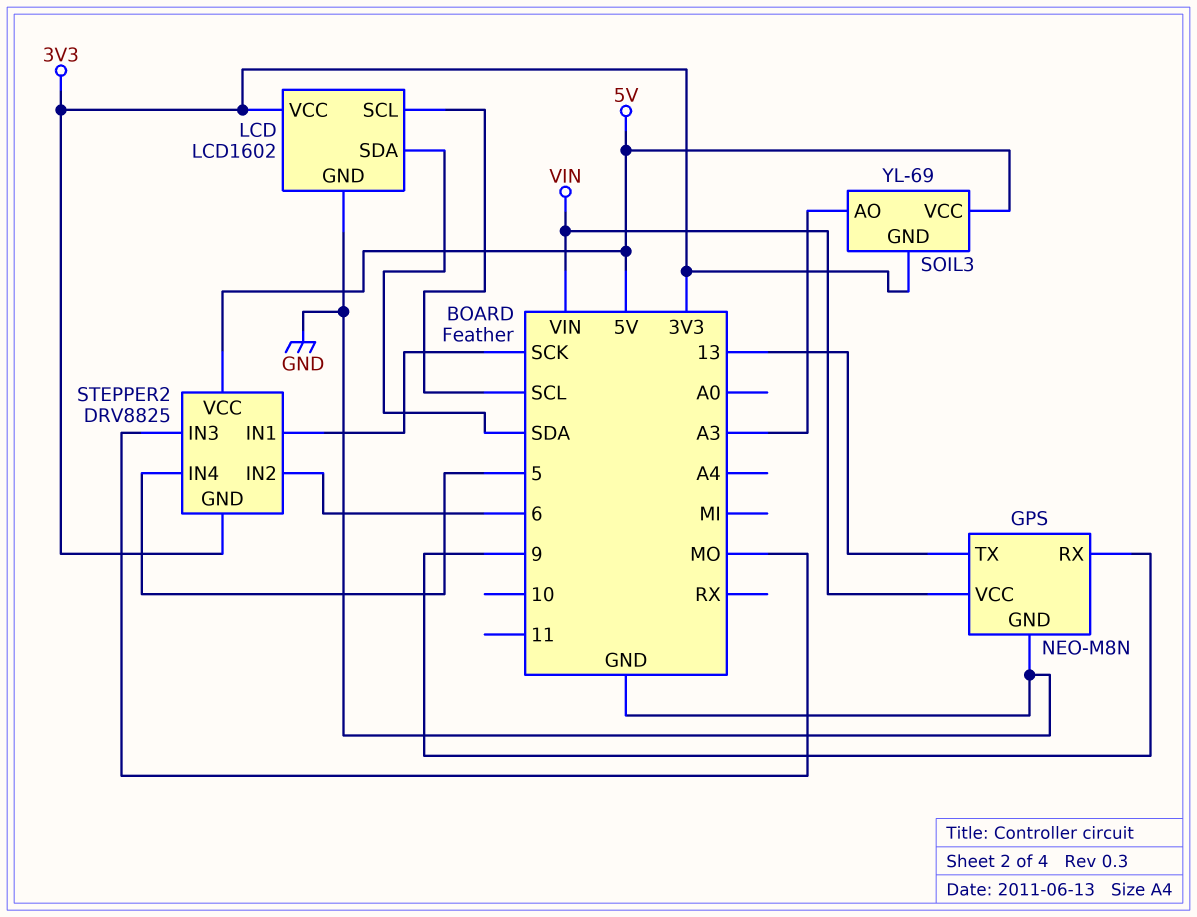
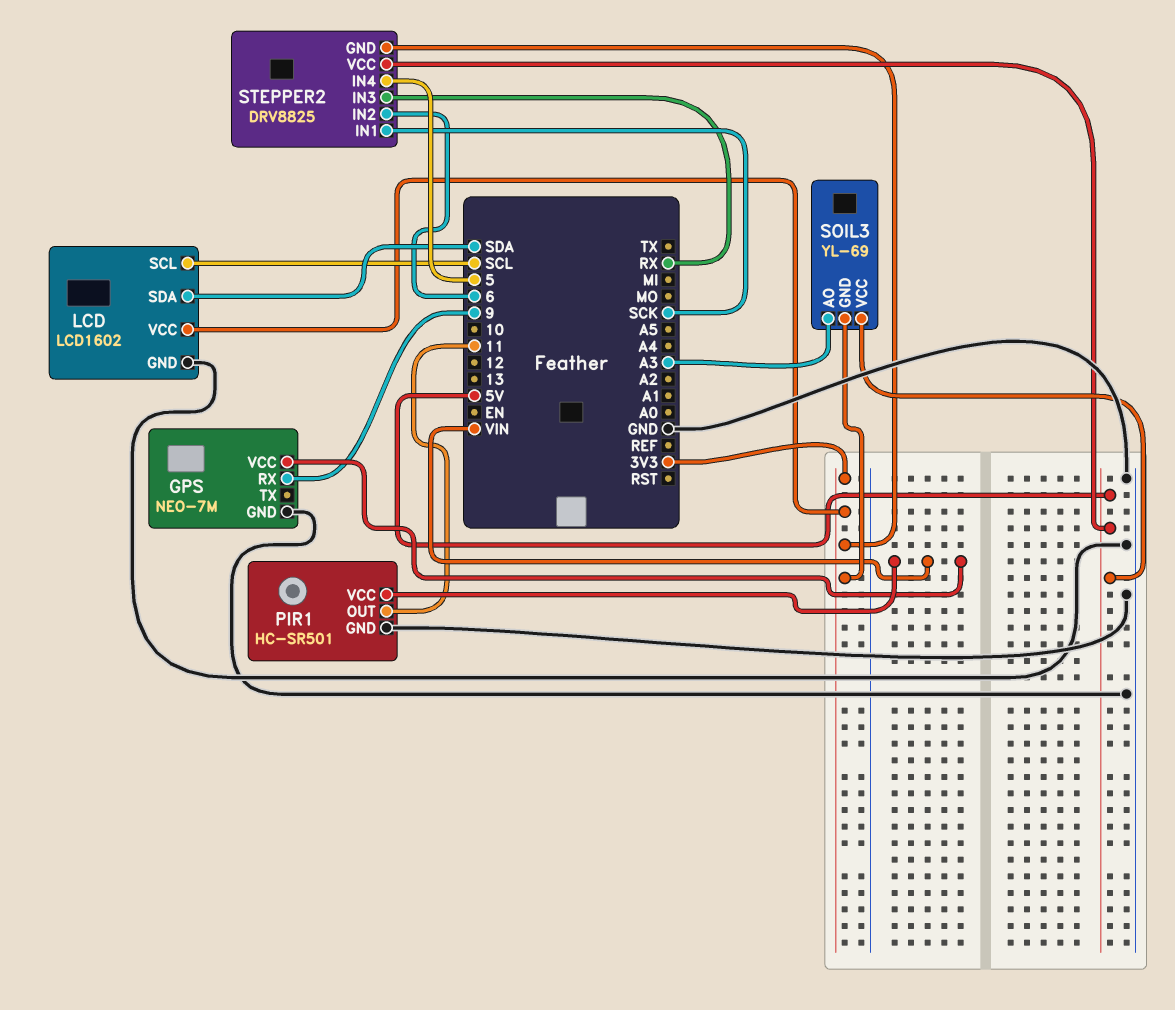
GPS: NEO-M8N -> NEO-7M
GPS pin TX: 13 -> none
PIR1: none -> HC-SR501
PIR1 pin GND: none -> GND
PIR1 pin OUT: none -> 11
PIR1 pin VCC: none -> VIN
STEPPER2 pin IN3: MO -> RX

